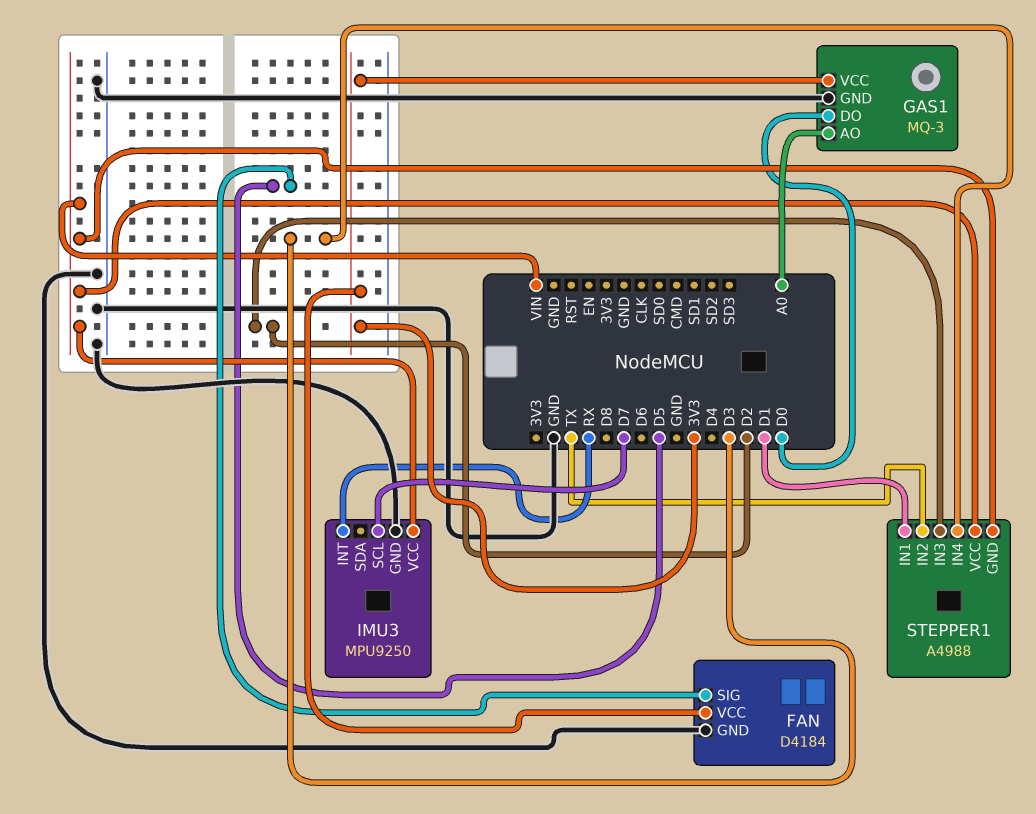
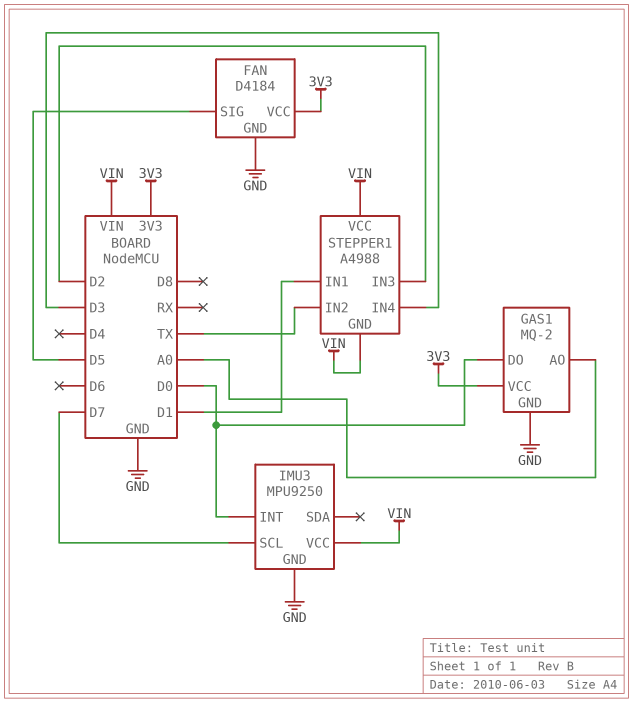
GAS1: MQ-3 -> MQ-2
IMU3 pin INT: RX -> D0

